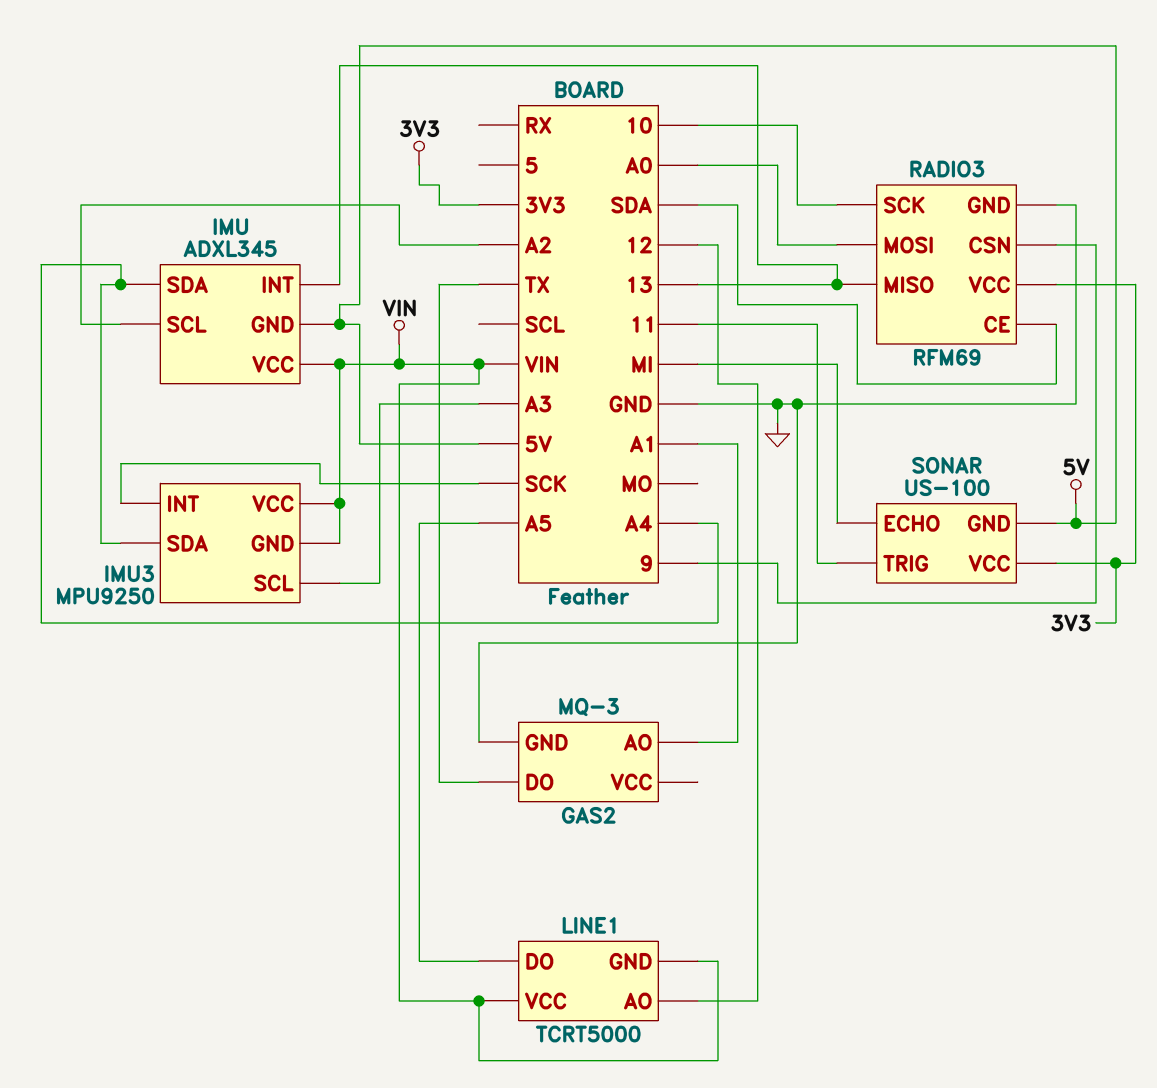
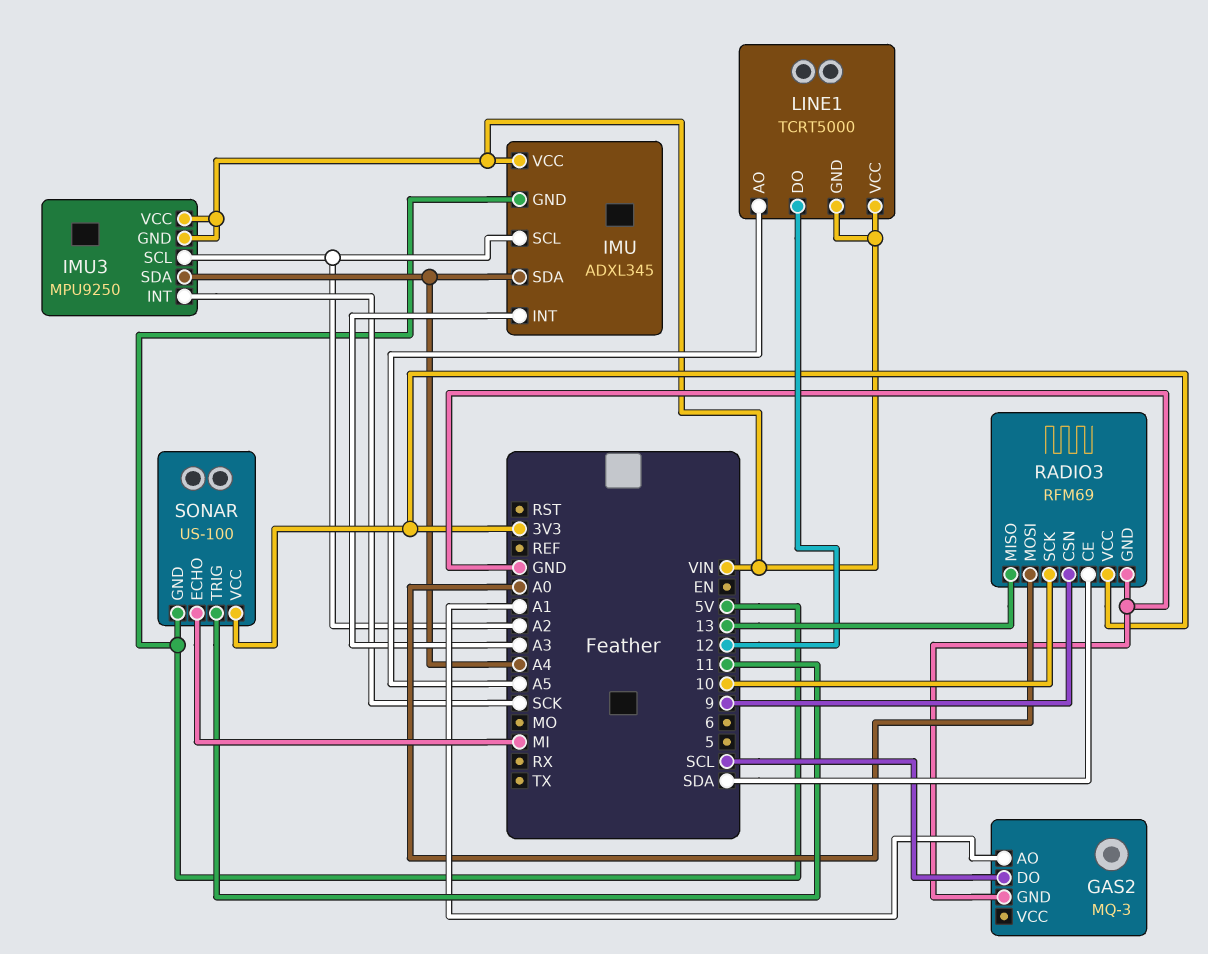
GAS2 pin DO: TX -> SCL
IMU pin INT: 13 -> A3
IMU3 pin SCL: A3 -> A2
LINE1 pin AO: 12 -> A5
LINE1 pin DO: A5 -> 12

